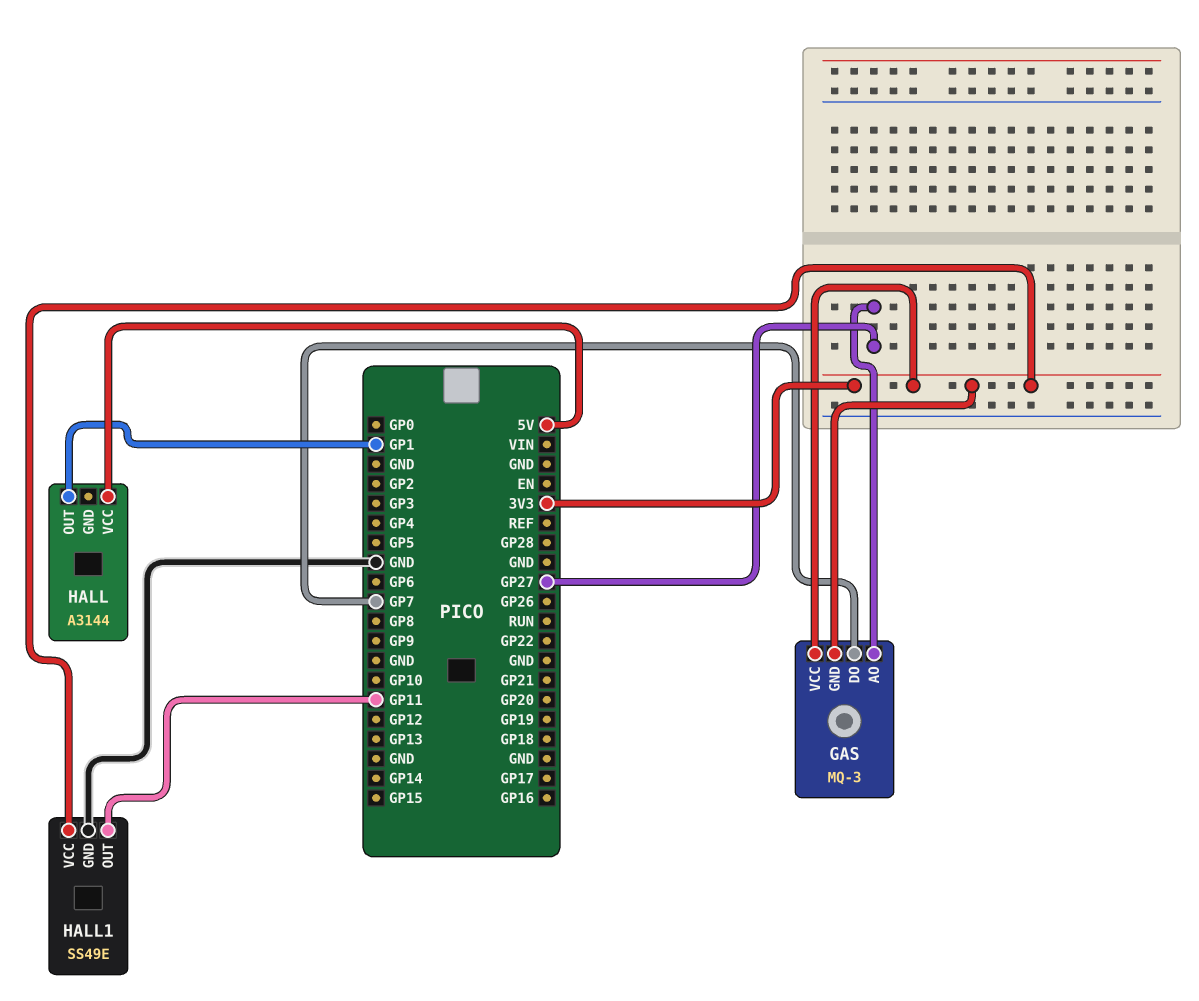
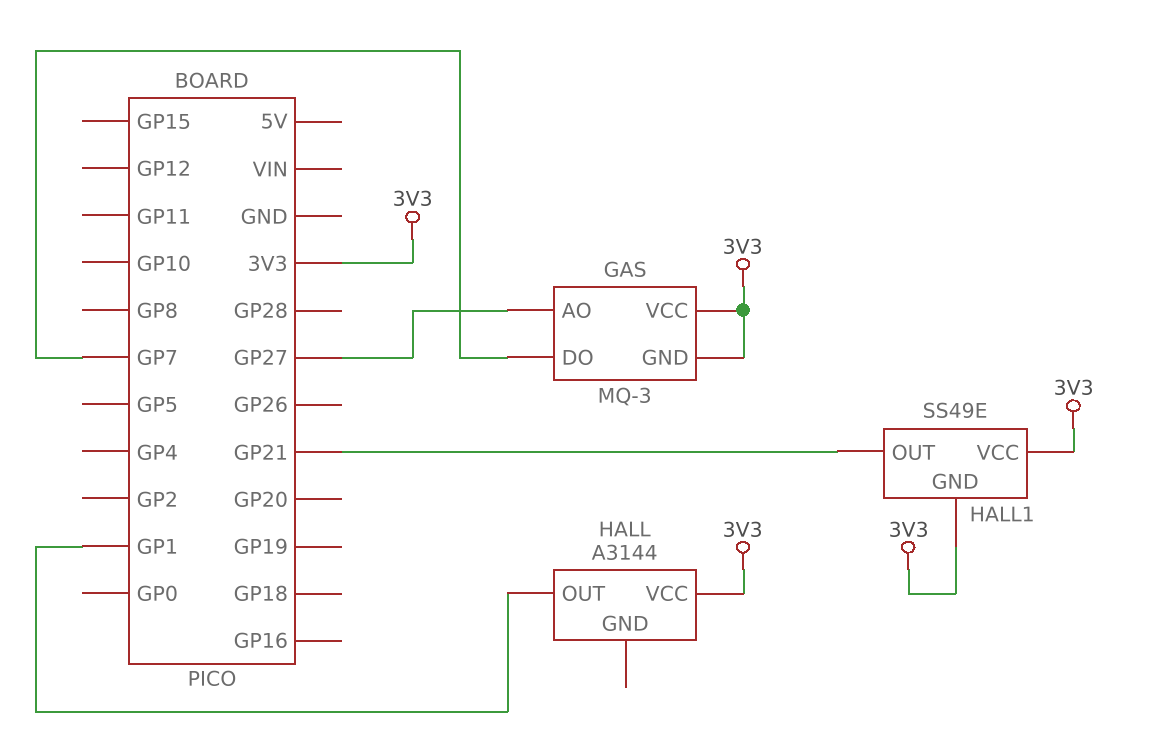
HALL pin VCC: 5V -> 3V3
HALL1 pin GND: GND -> 3V3
HALL1 pin OUT: GP11 -> GP21

